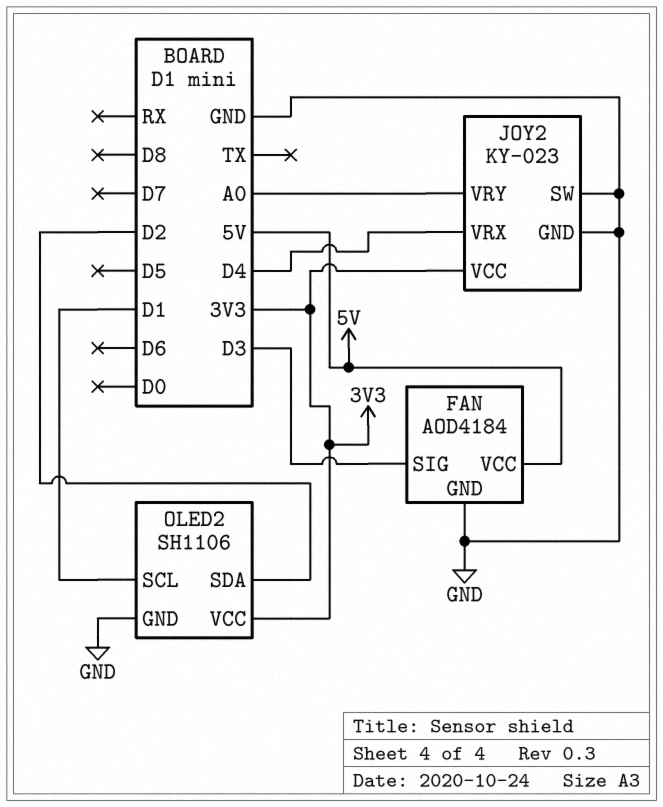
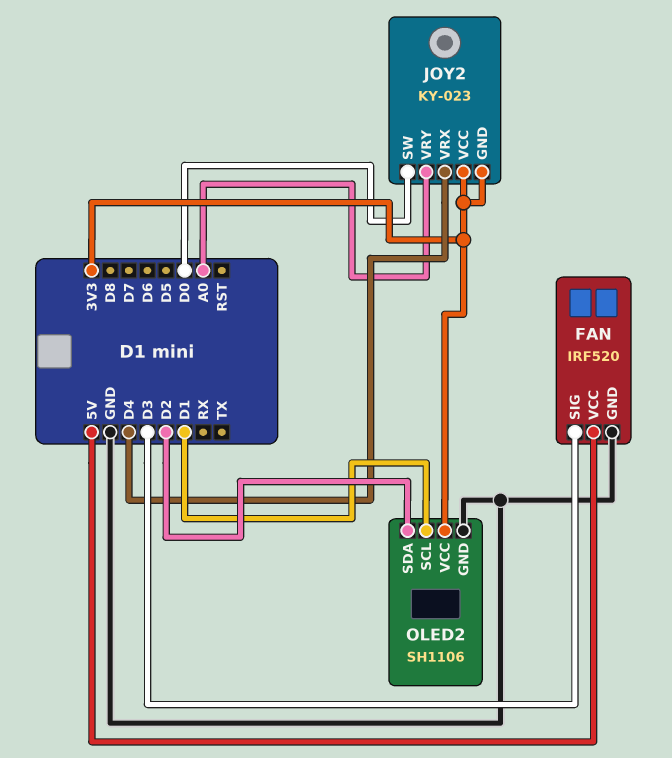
FAN: AOD4184 -> IRF520
JOY2 pin GND: GND -> 3V3
JOY2 pin SW: GND -> D0

